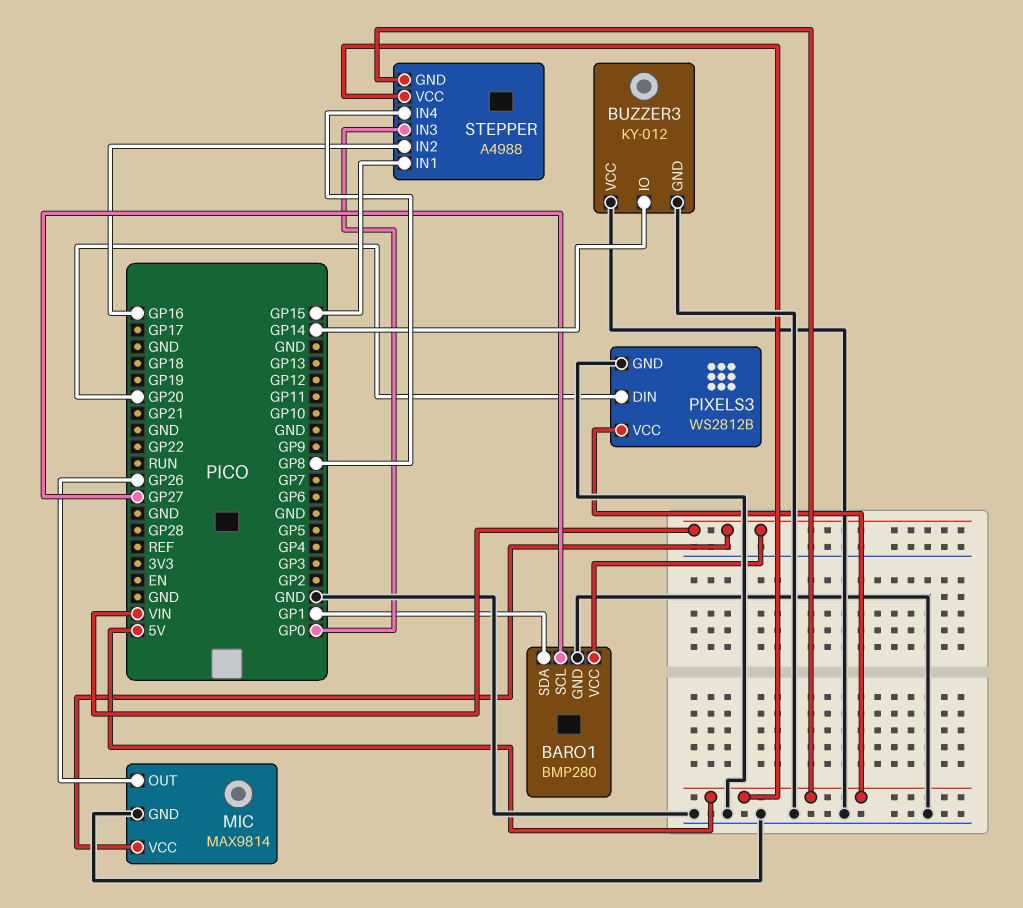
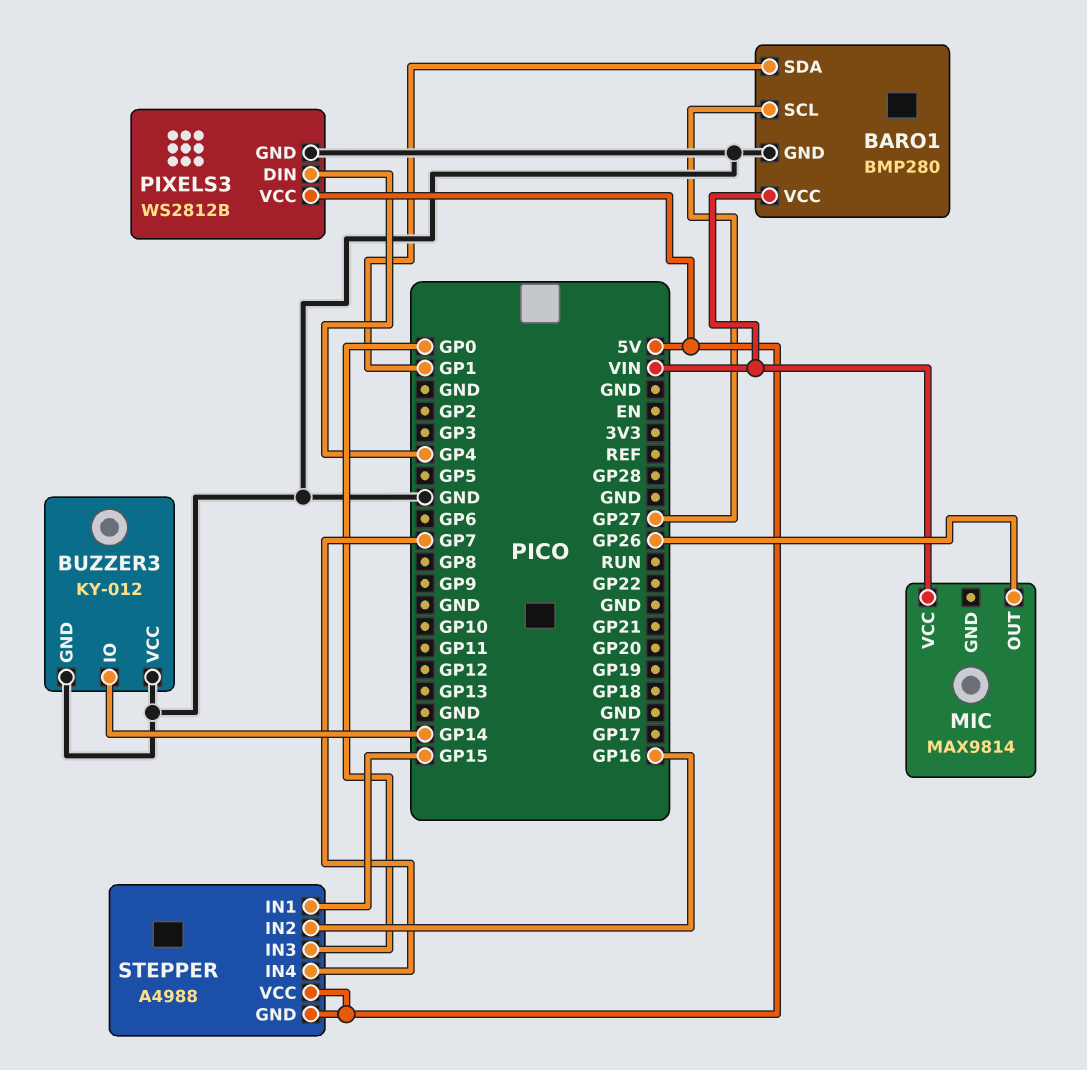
MIC pin GND: GND -> none
PIXELS3 pin DIN: GP20 -> GP4
STEPPER pin IN4: GP8 -> GP7

